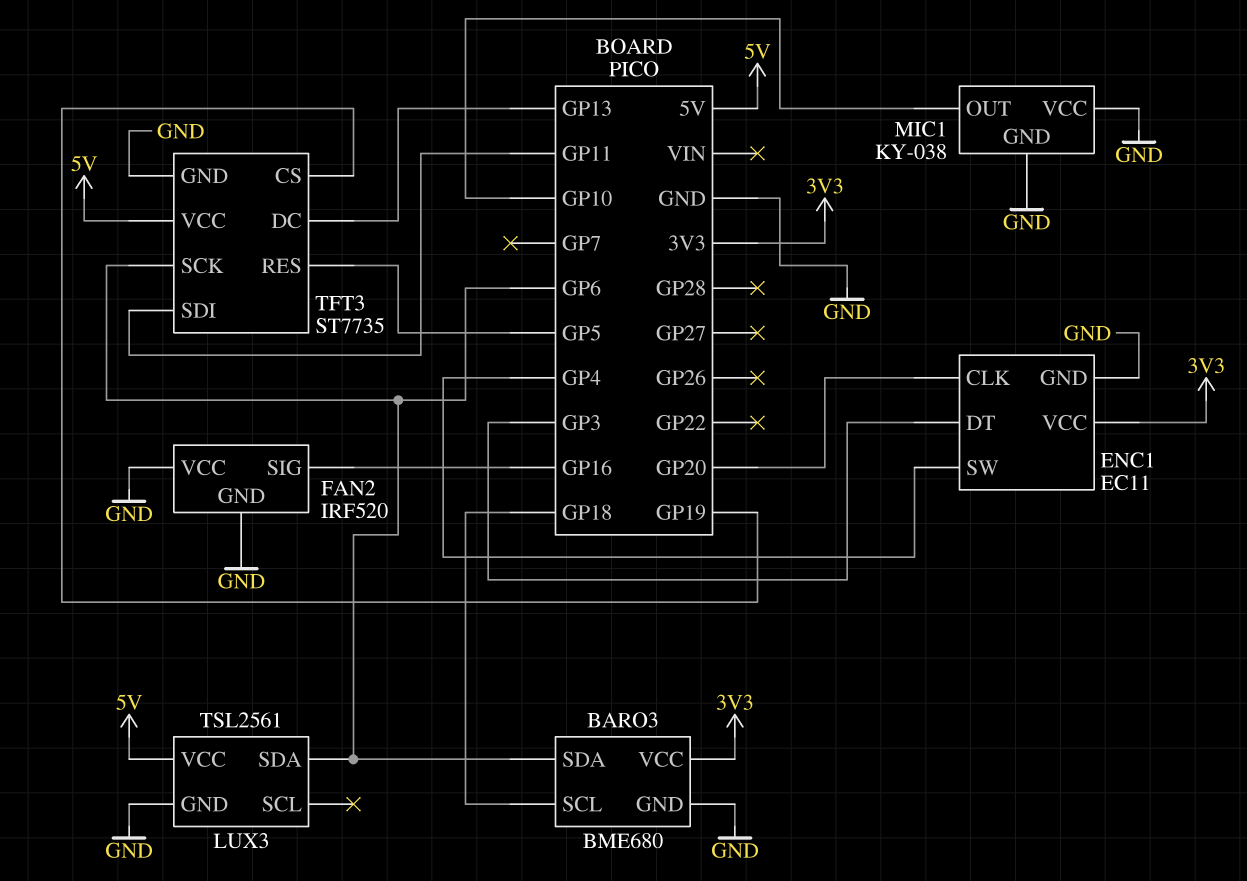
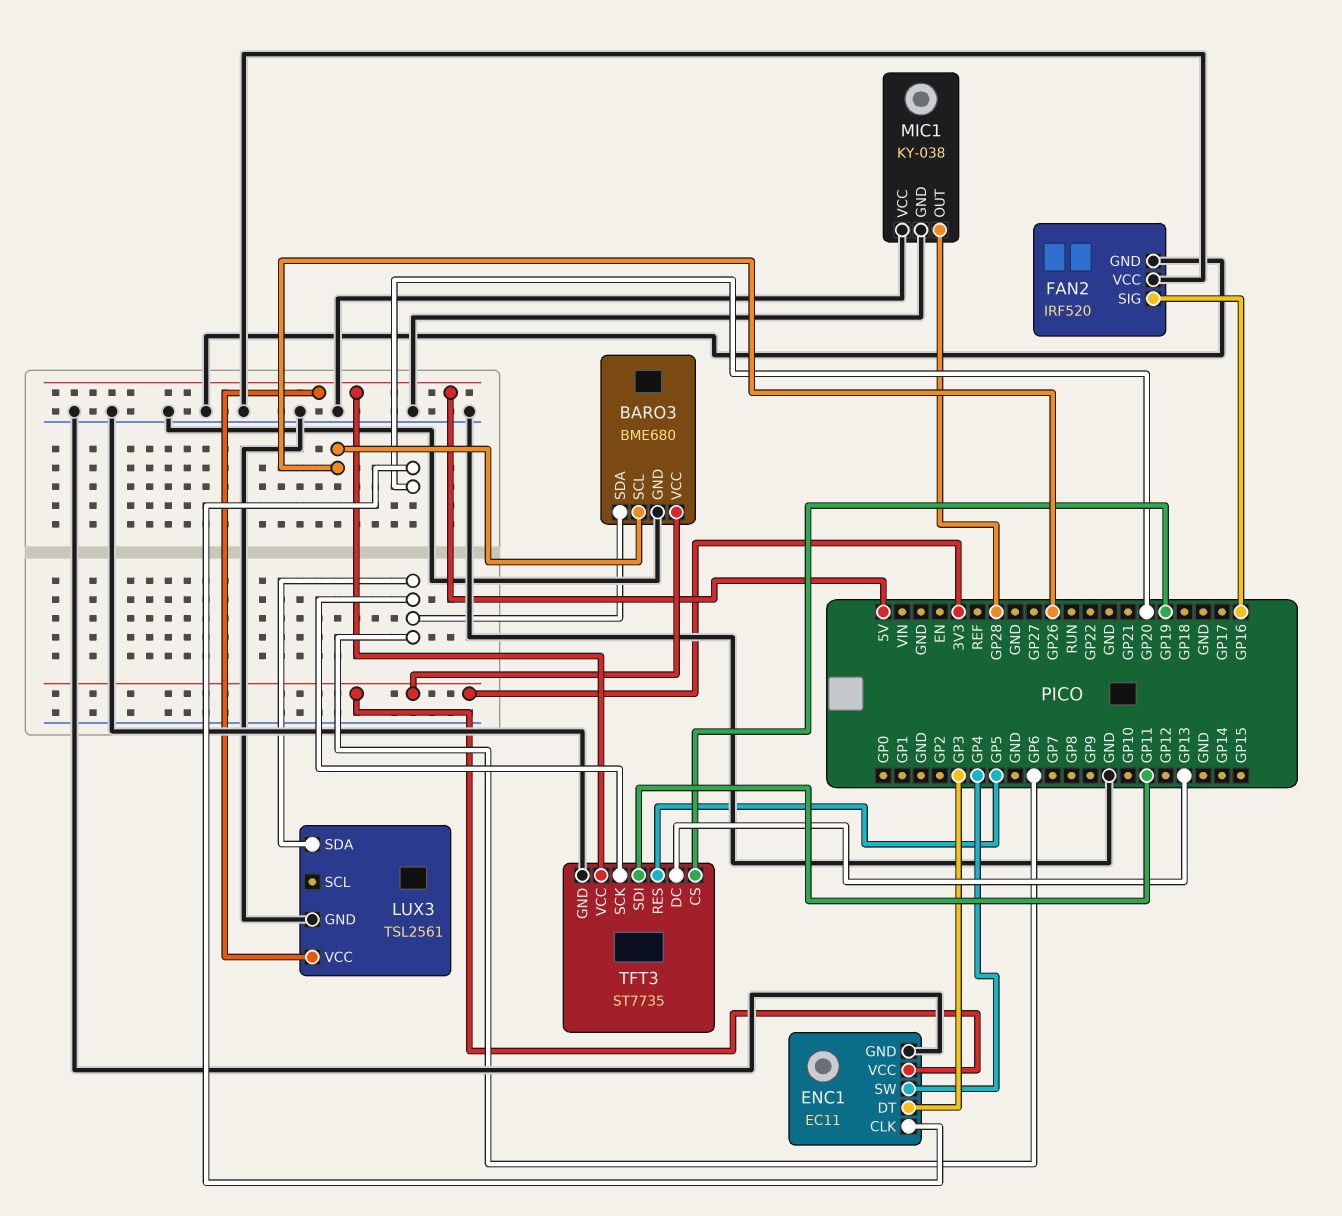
BARO3 pin SCL: GP18 -> GP26
MIC1 pin OUT: GP10 -> GP28

